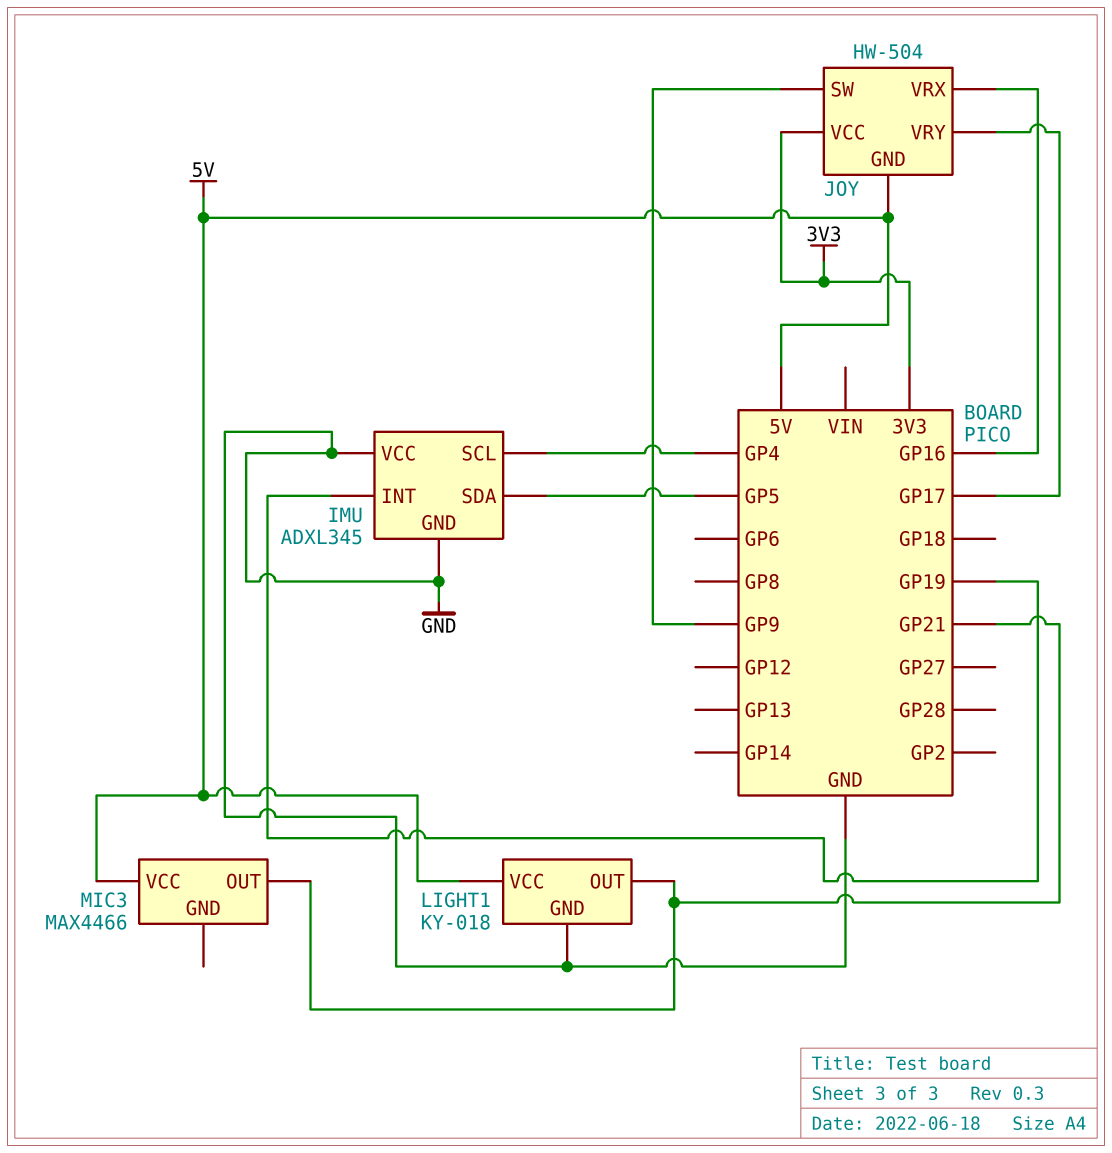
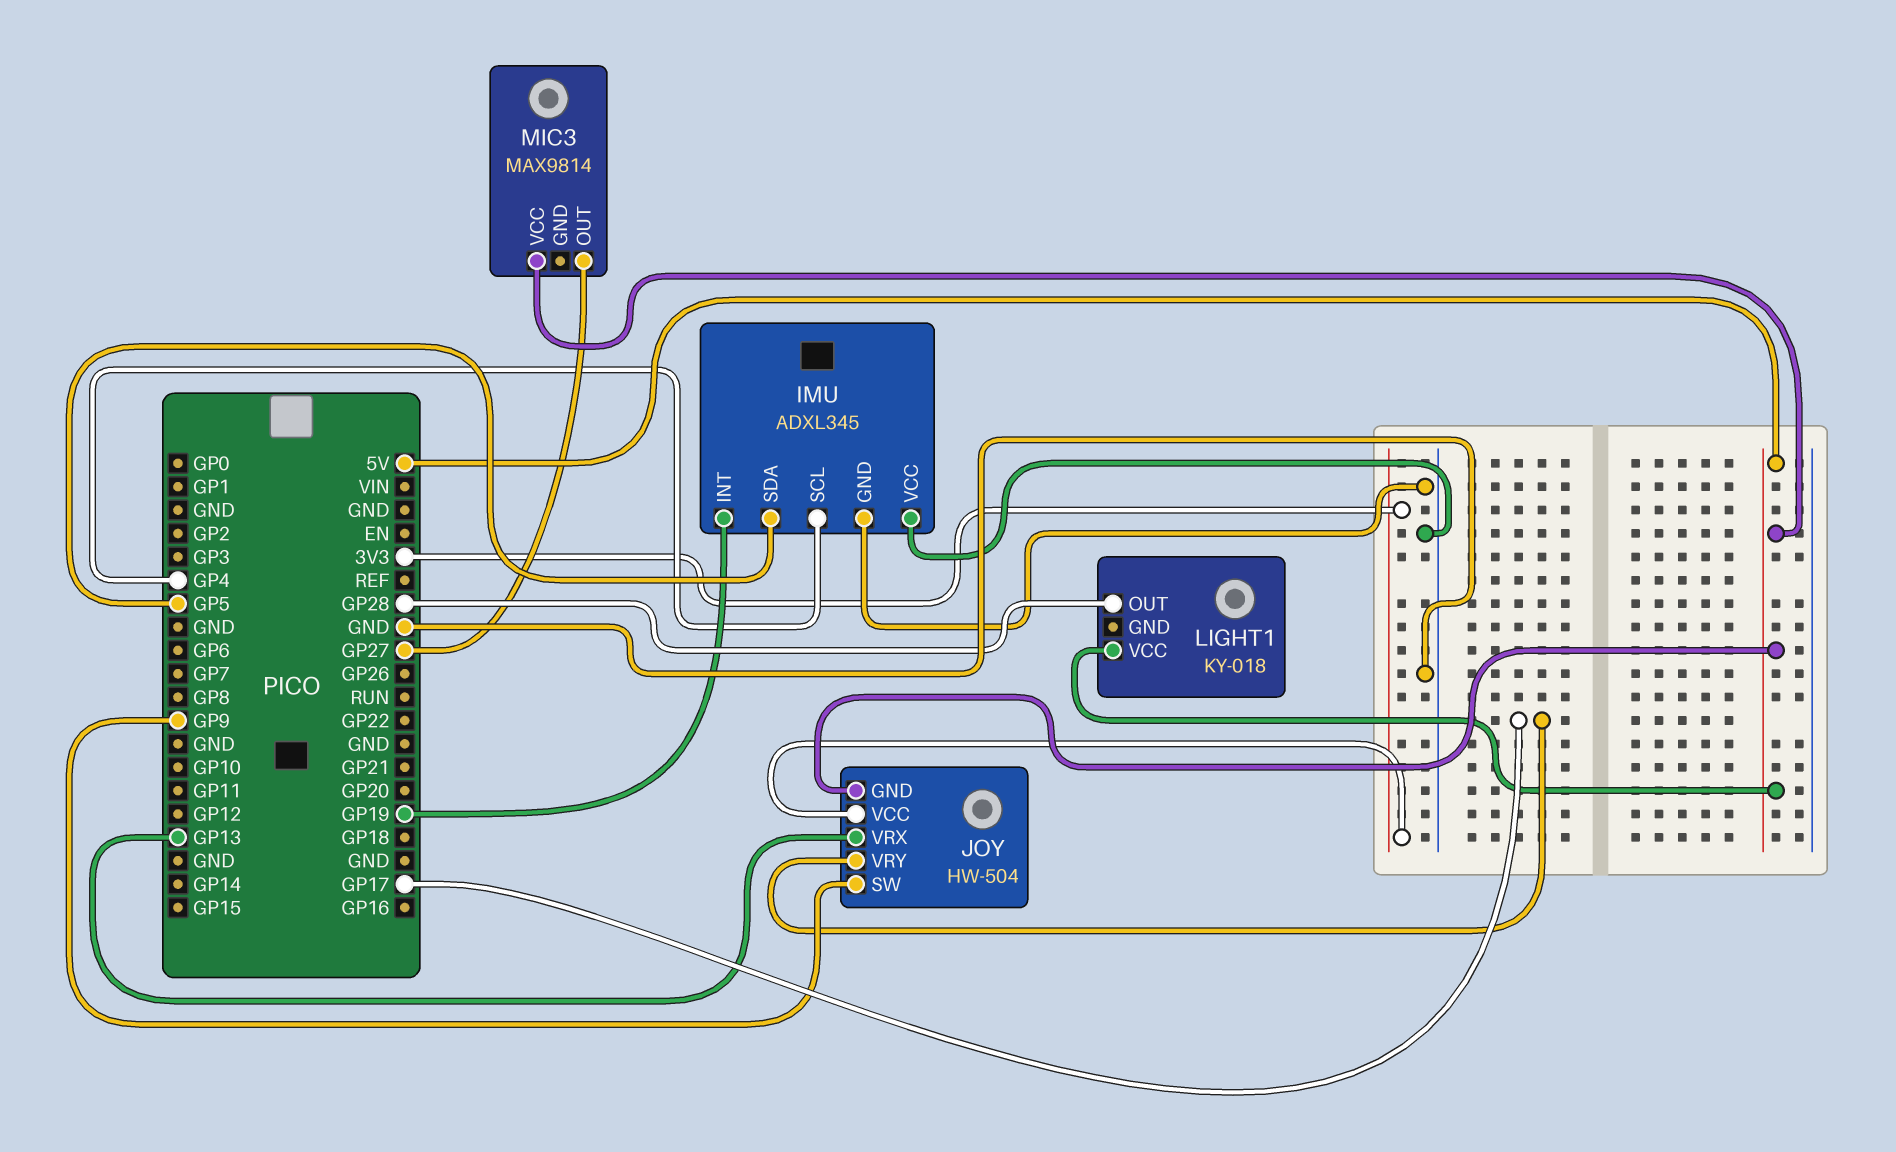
JOY pin VRX: GP16 -> GP13
LIGHT1 pin GND: GND -> none
LIGHT1 pin OUT: GP21 -> GP28
MIC3: MAX4466 -> MAX9814
MIC3 pin OUT: GP21 -> GP27

